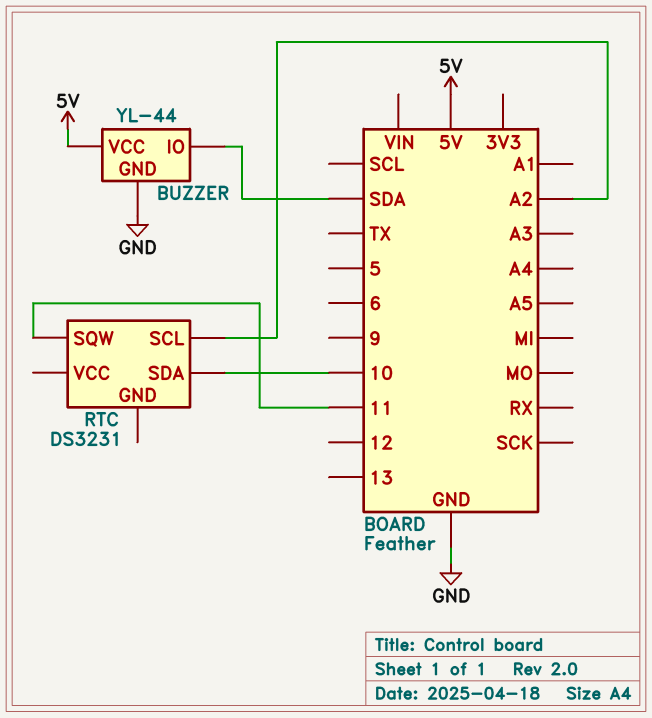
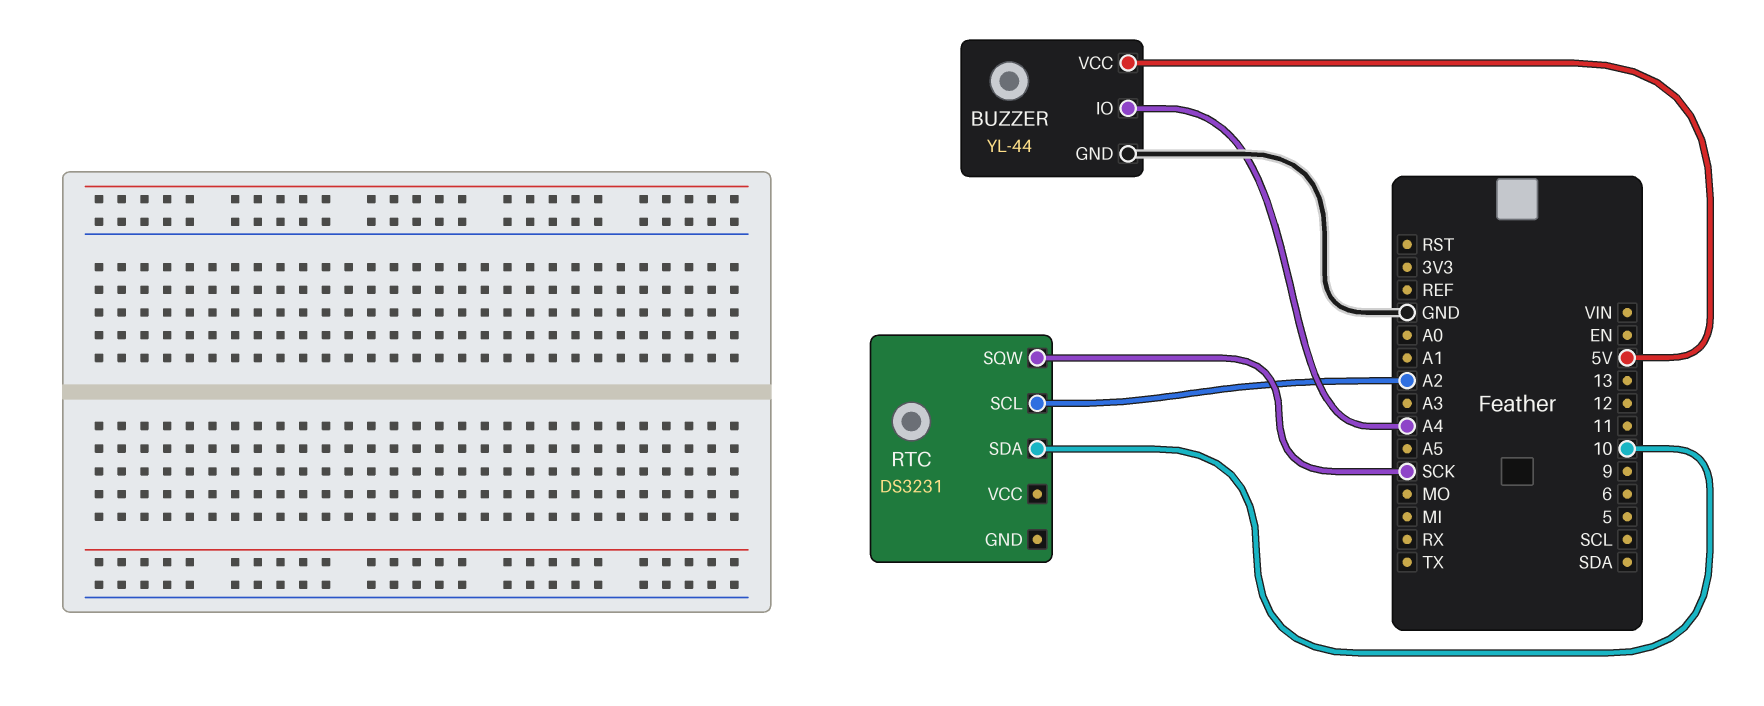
BUZZER pin IO: SDA -> A4
RTC pin SQW: 11 -> SCK

